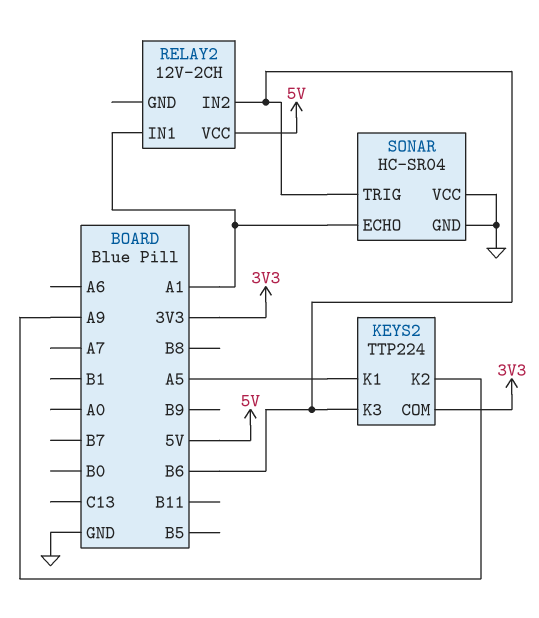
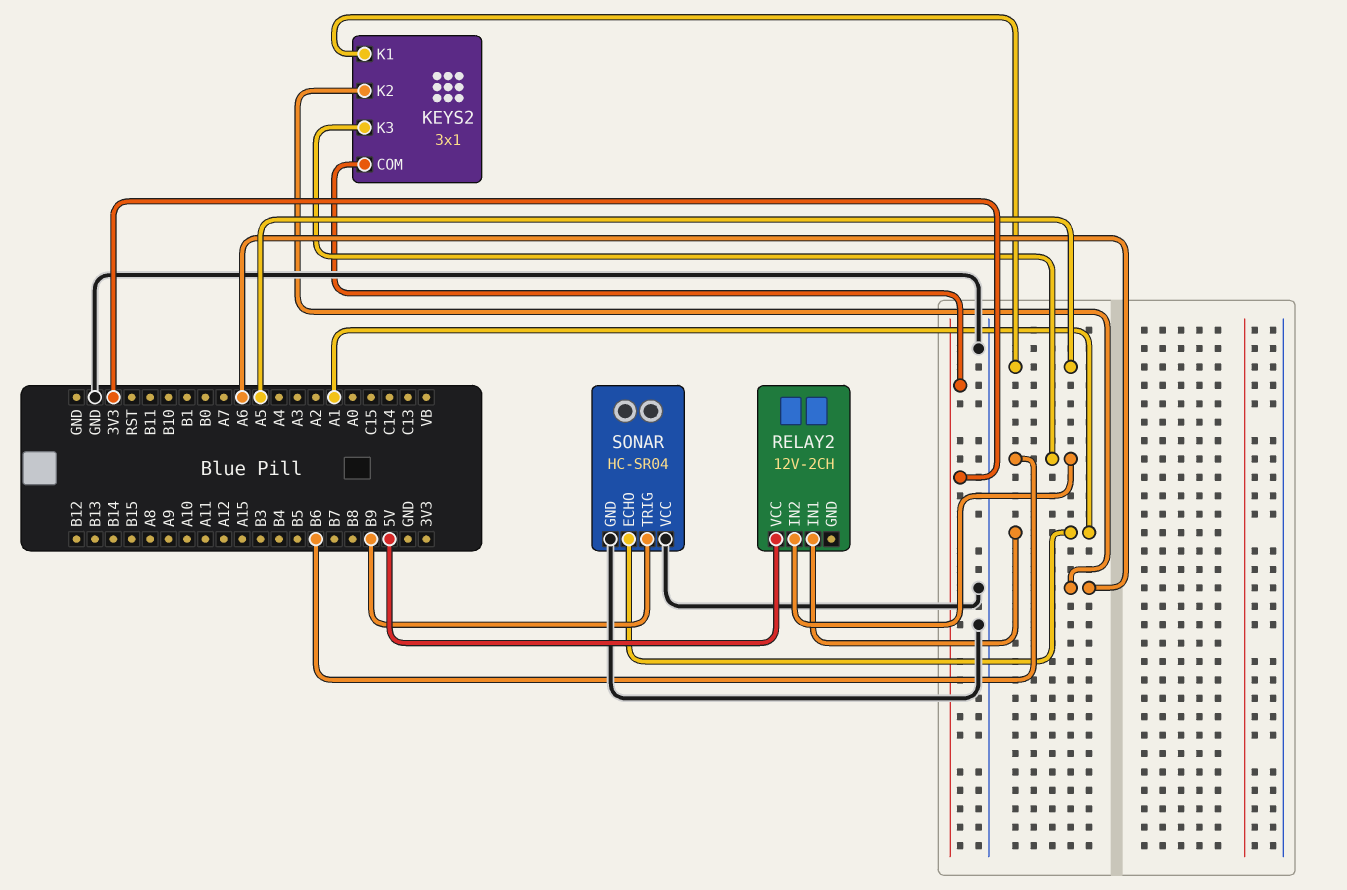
KEYS2: TTP224 -> 3x1
KEYS2 pin K2: A9 -> A6
SONAR pin TRIG: B6 -> B9

